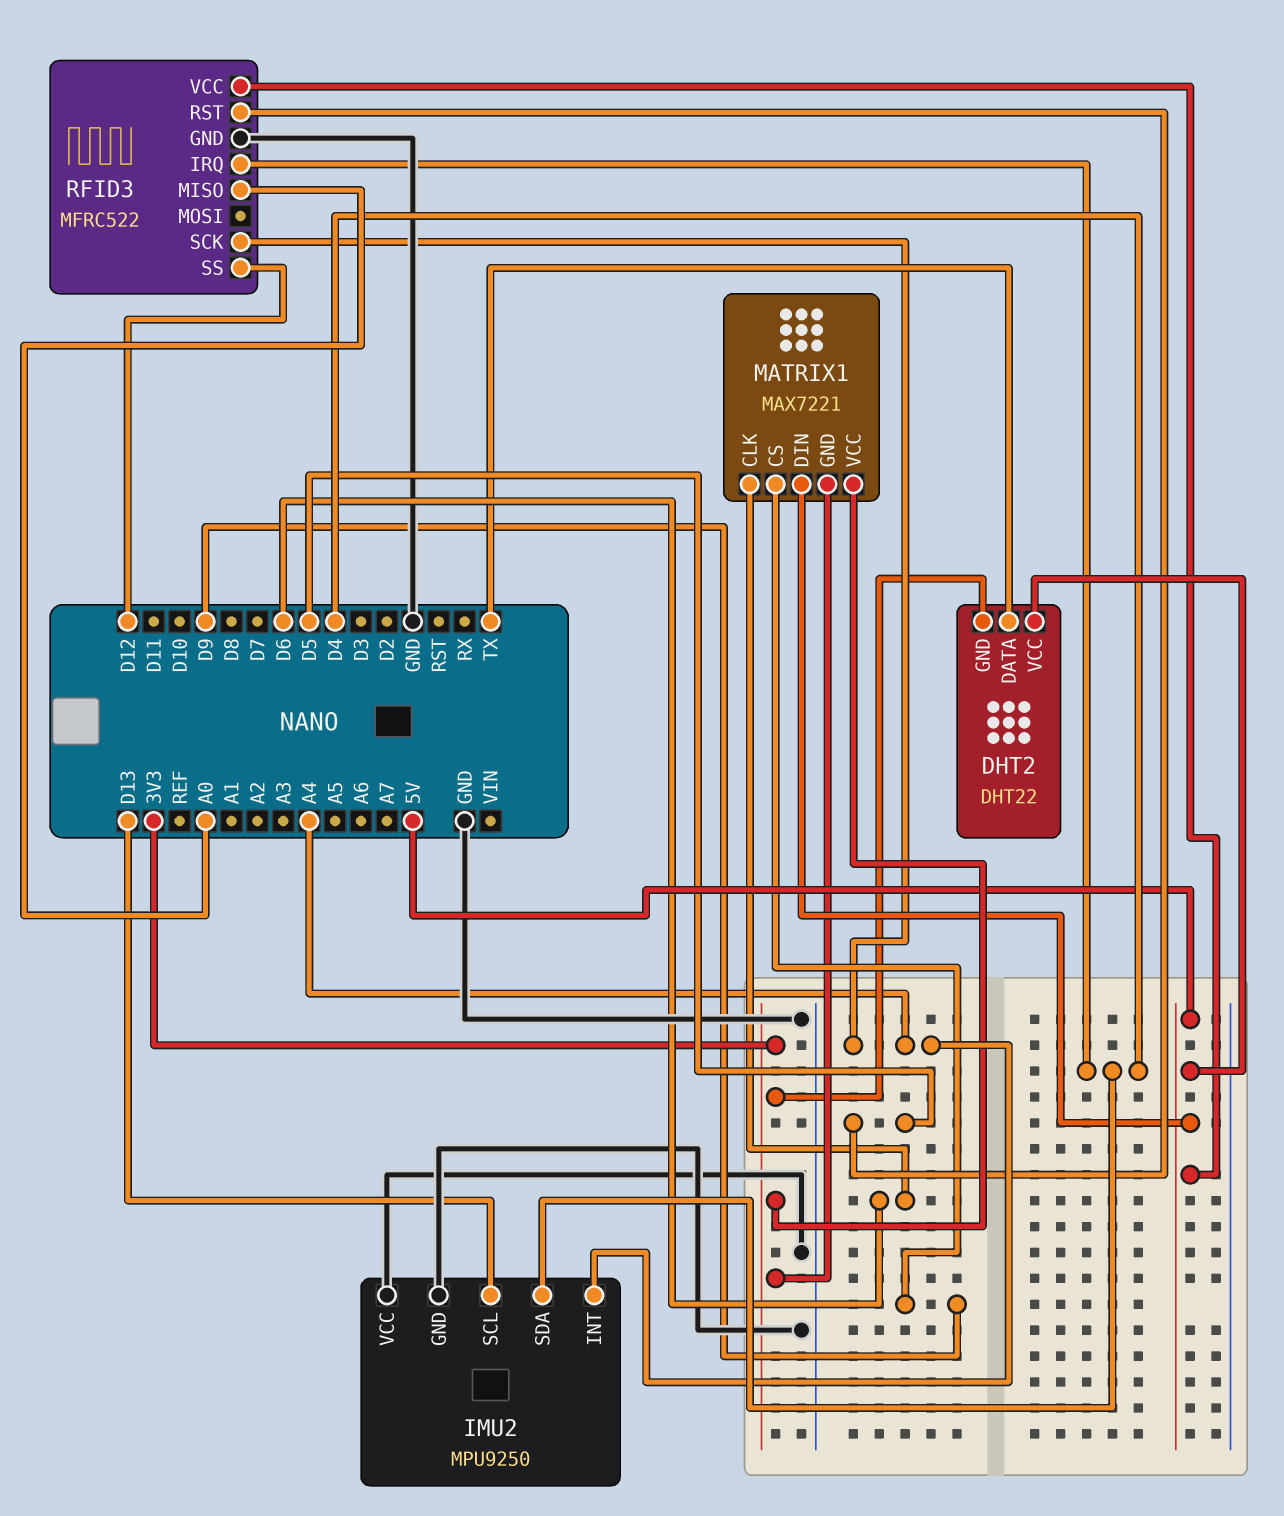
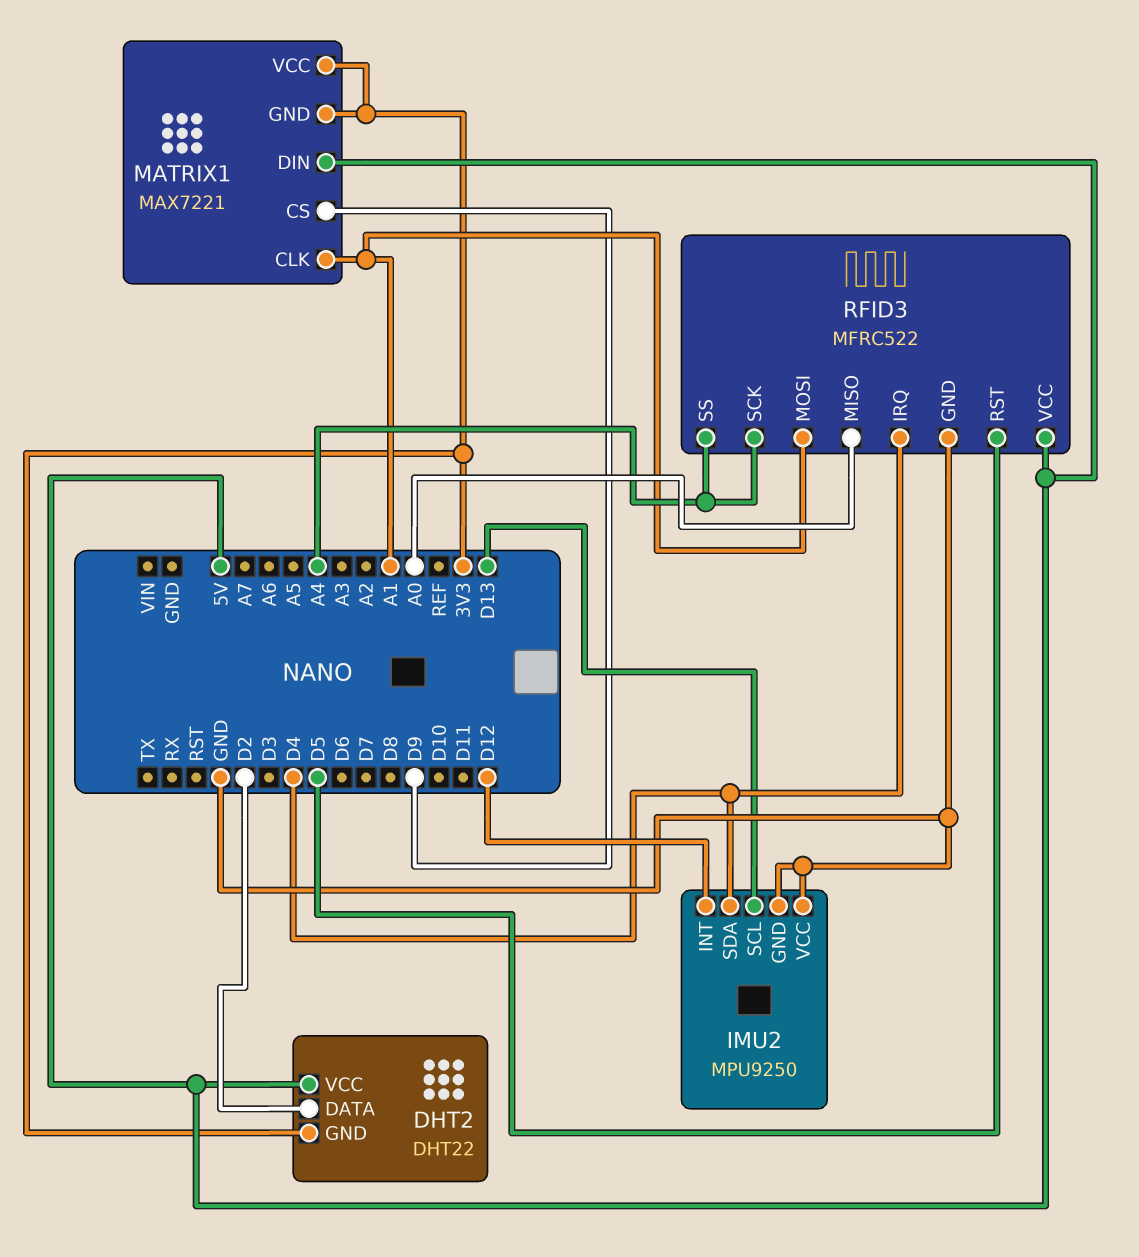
DHT2 pin DATA: TX -> D2
IMU2 pin INT: A4 -> D12
MATRIX1 pin CLK: D6 -> A1
RFID3 pin MOSI: none -> A1
RFID3 pin SS: D12 -> A4

